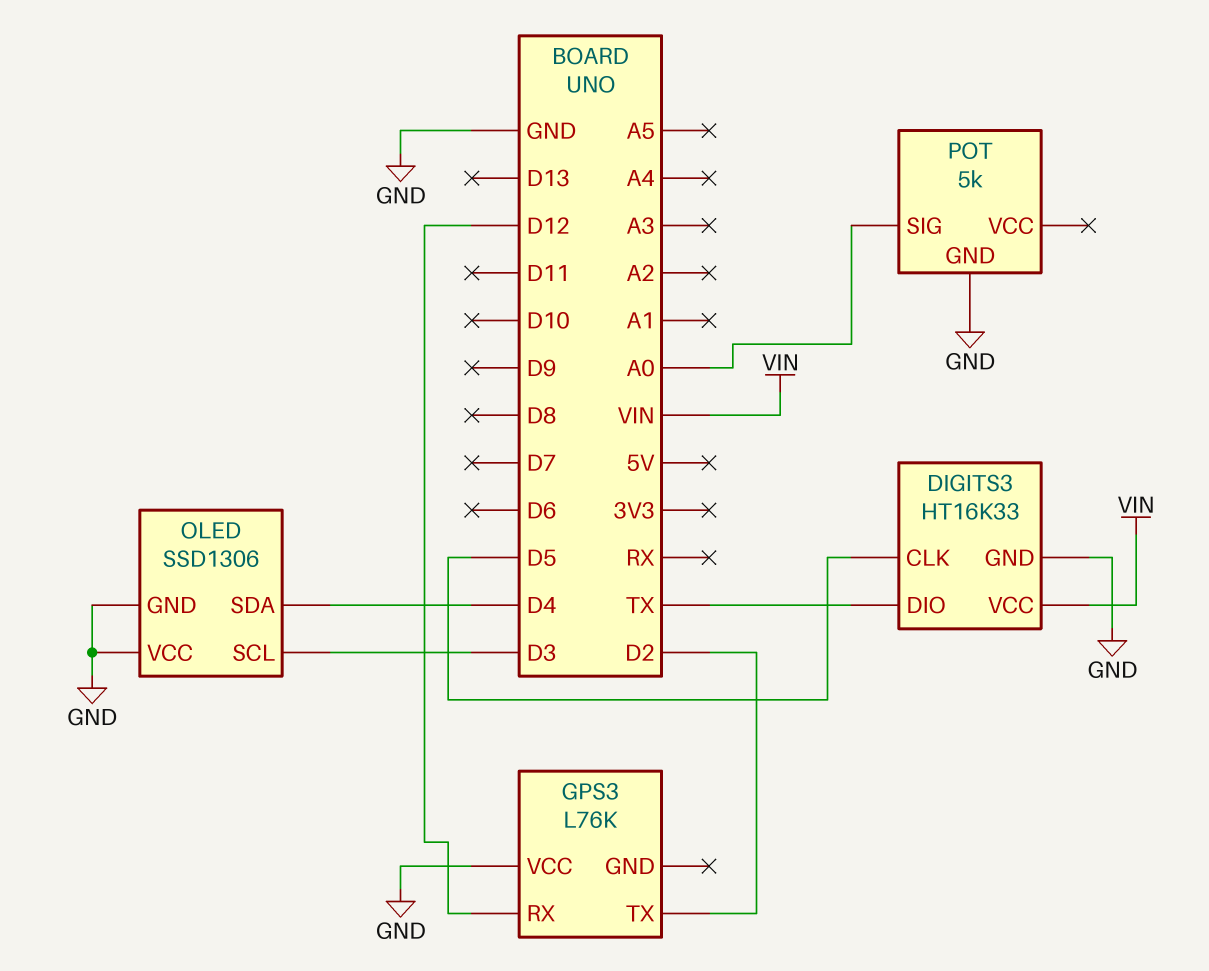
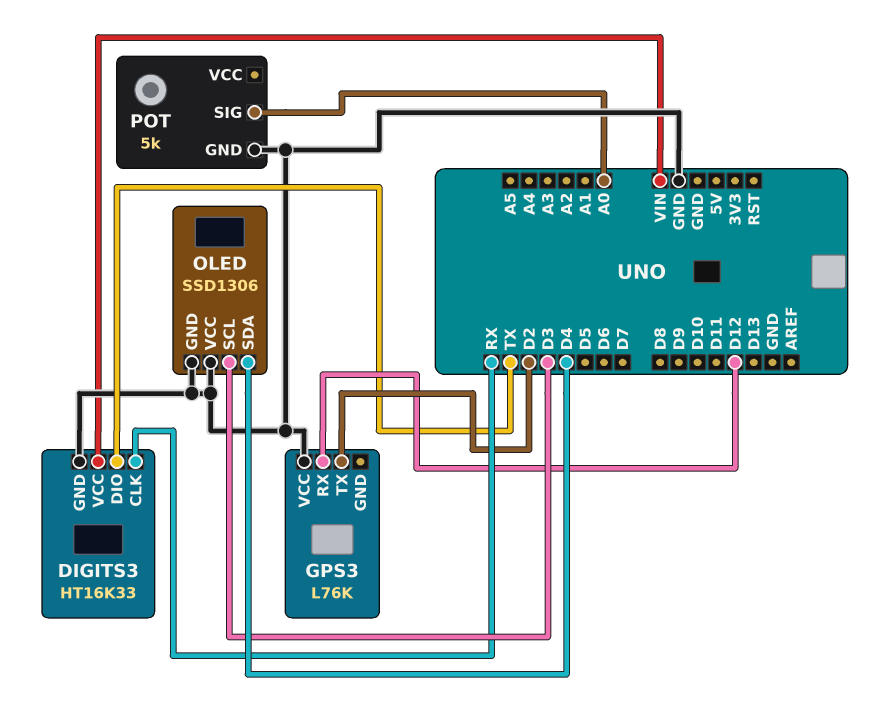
DIGITS3 pin CLK: D5 -> RX

